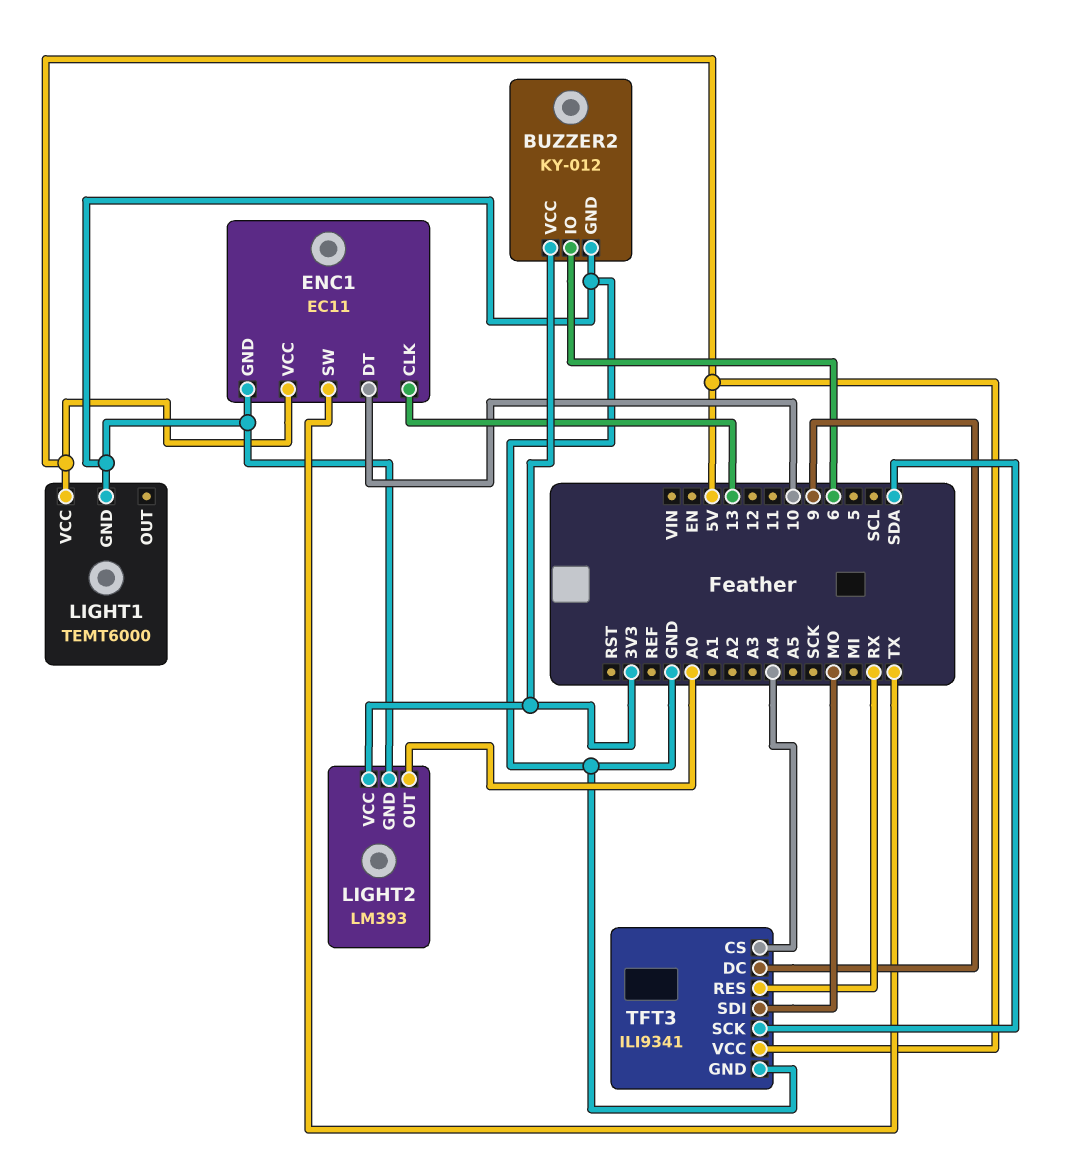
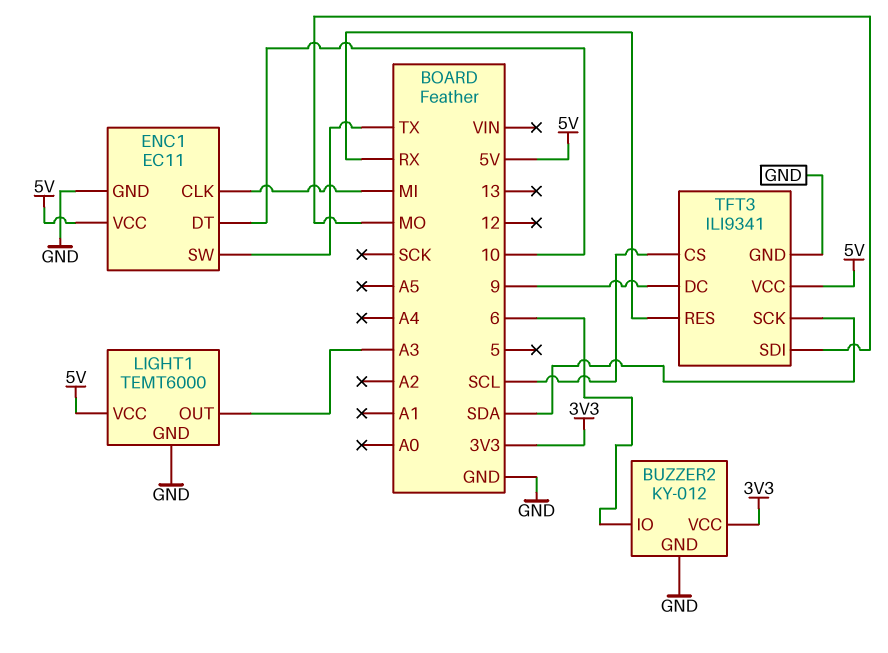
ENC1 pin CLK: 13 -> MI
LIGHT1 pin OUT: none -> A3
LIGHT2: LM393 -> none
LIGHT2 pin GND: GND -> none
LIGHT2 pin OUT: A0 -> none
LIGHT2 pin VCC: 3V3 -> none
TFT3 pin CS: A4 -> SCL

